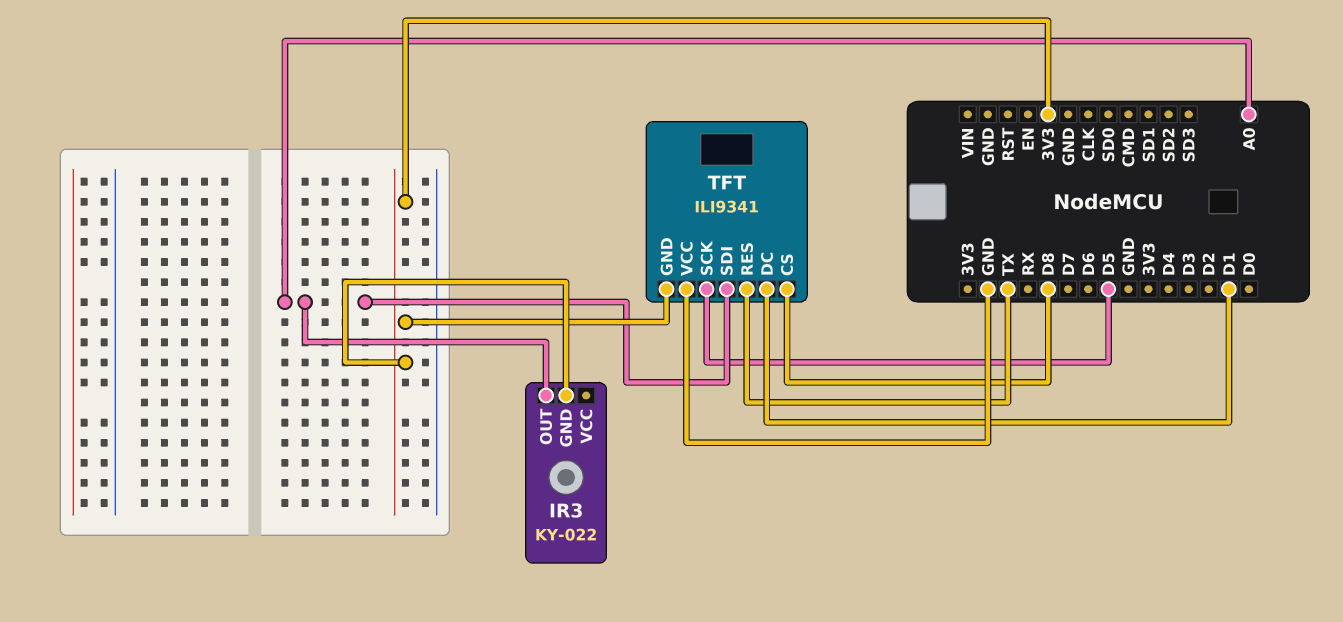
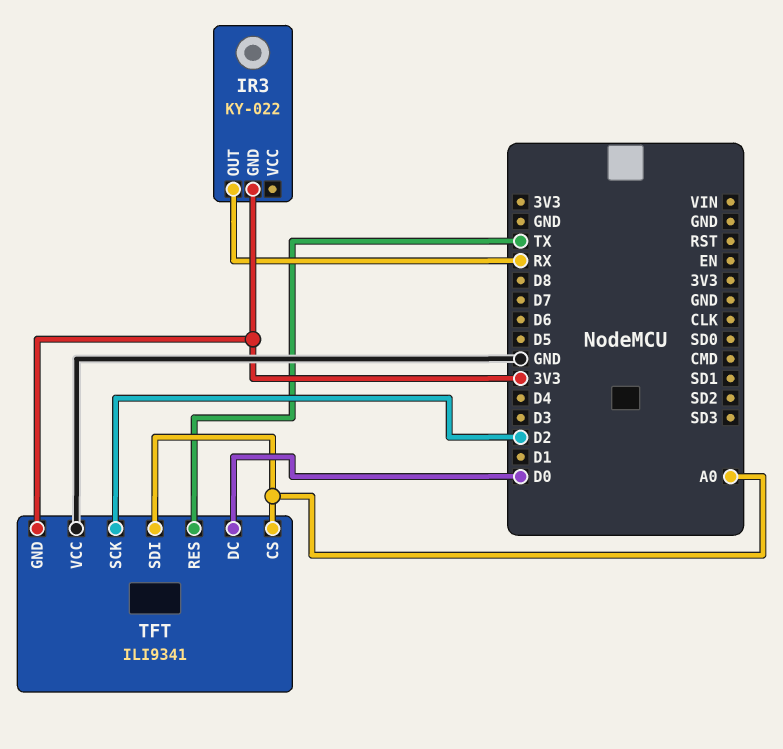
IR3 pin OUT: A0 -> RX
TFT pin CS: D8 -> A0
TFT pin DC: D1 -> D0
TFT pin SCK: D5 -> D2

